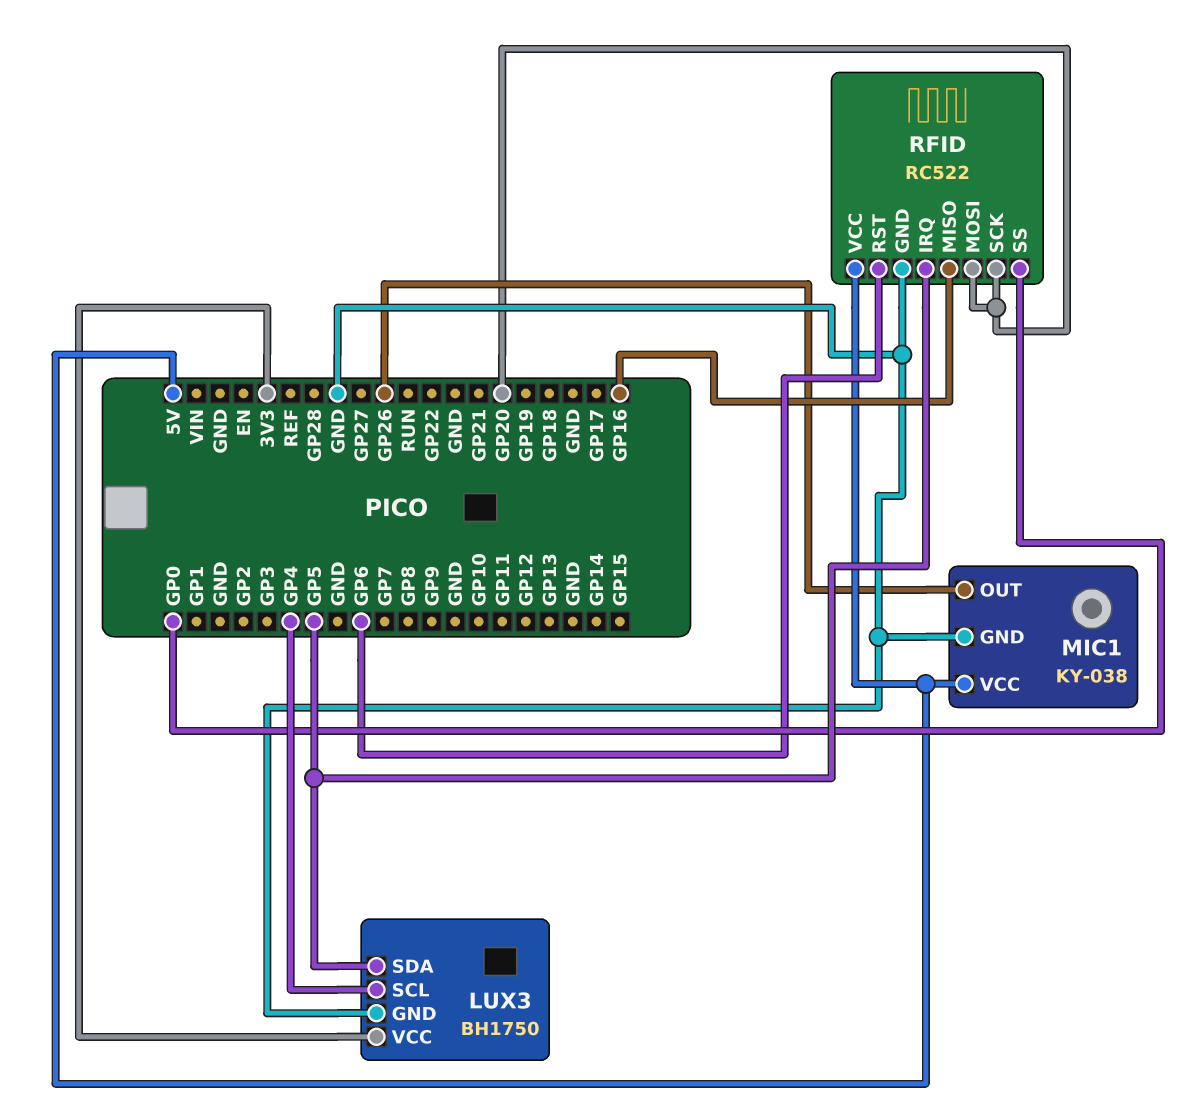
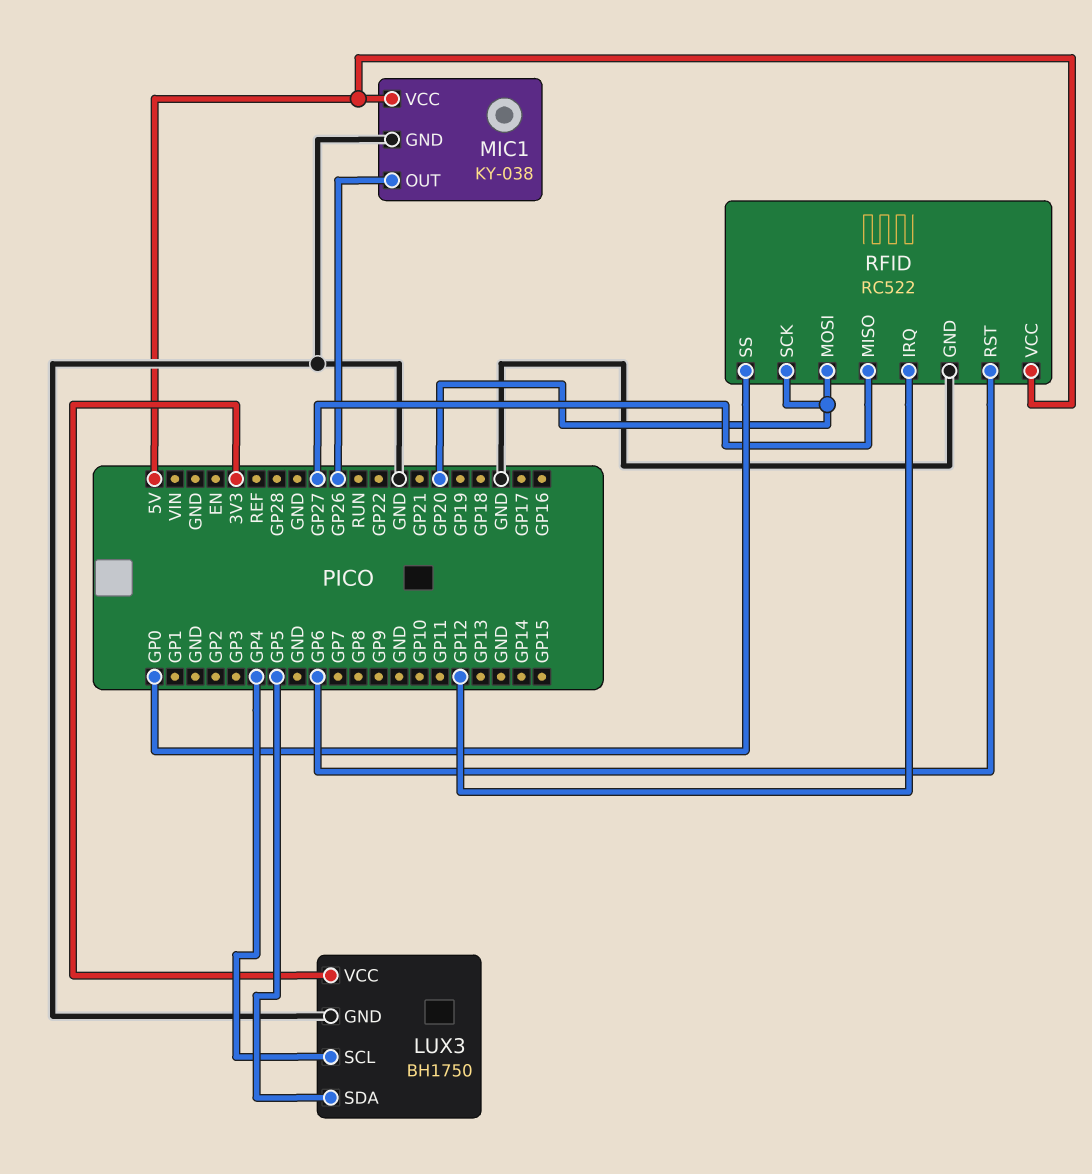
RFID pin IRQ: GP5 -> GP12
RFID pin MISO: GP16 -> GP27

